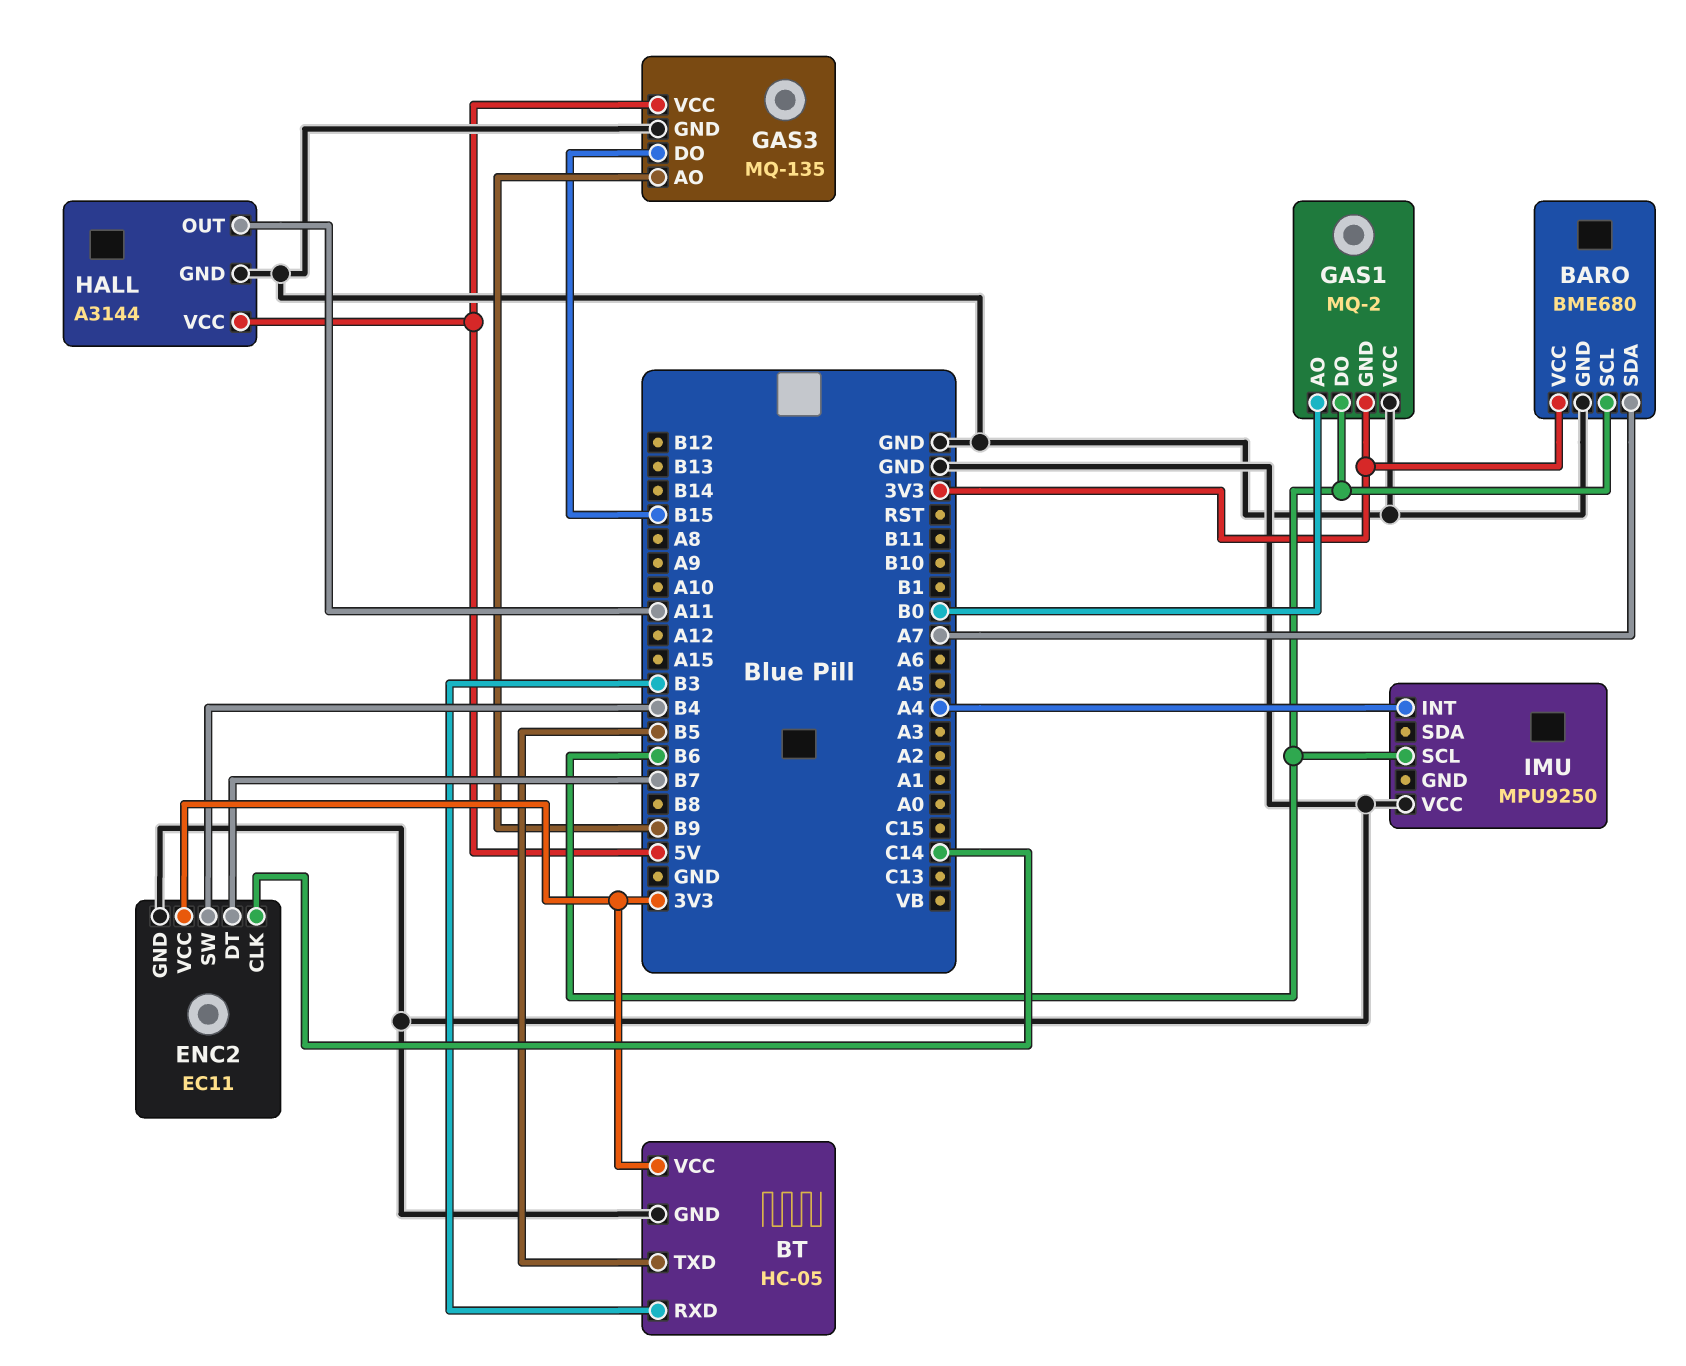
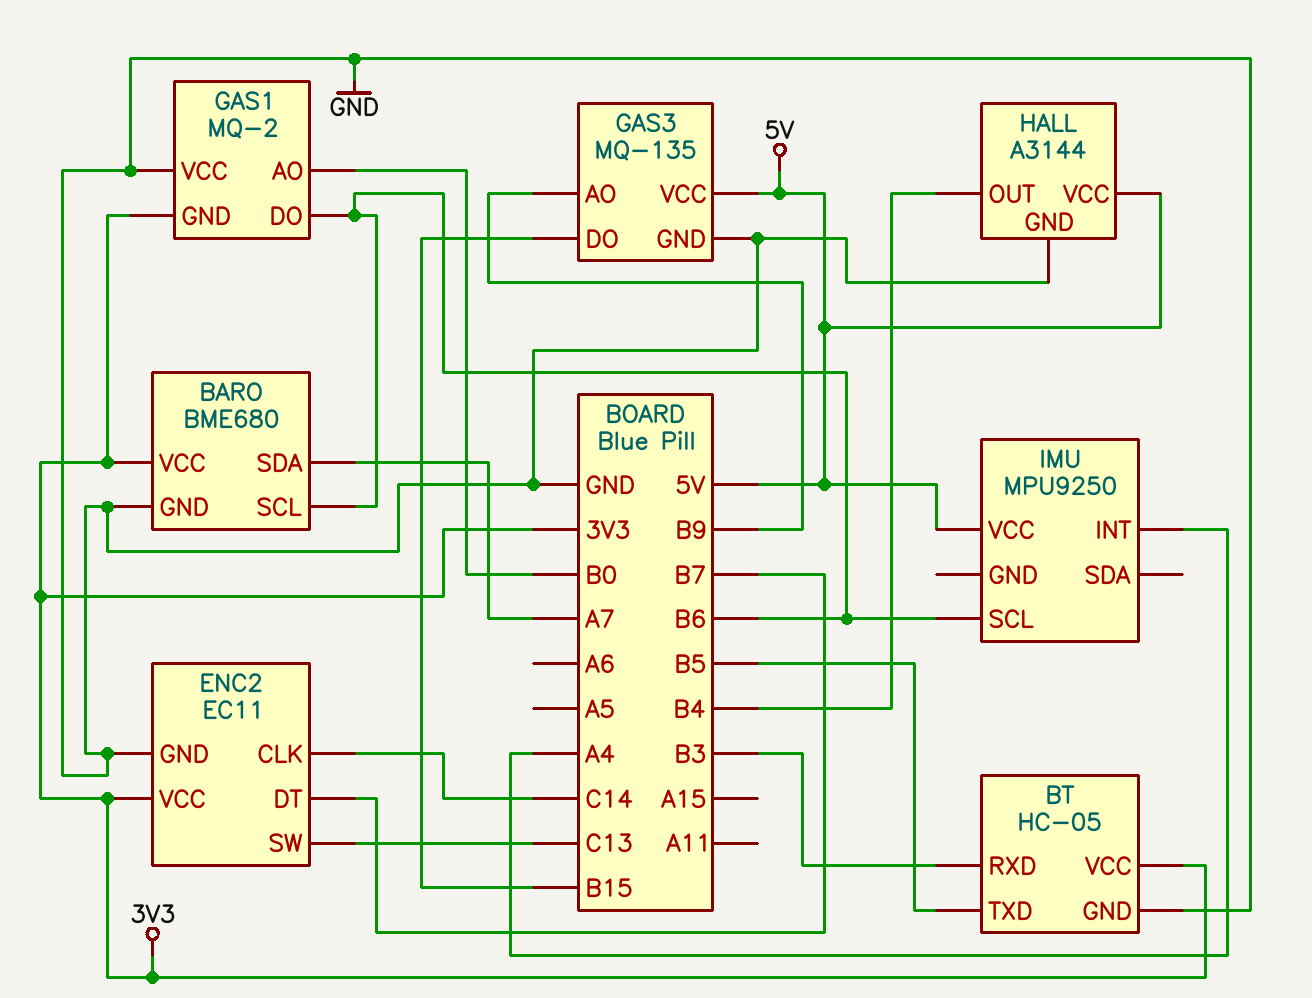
ENC2 pin SW: B4 -> C13
HALL pin OUT: A11 -> B4
IMU pin VCC: GND -> 5V

